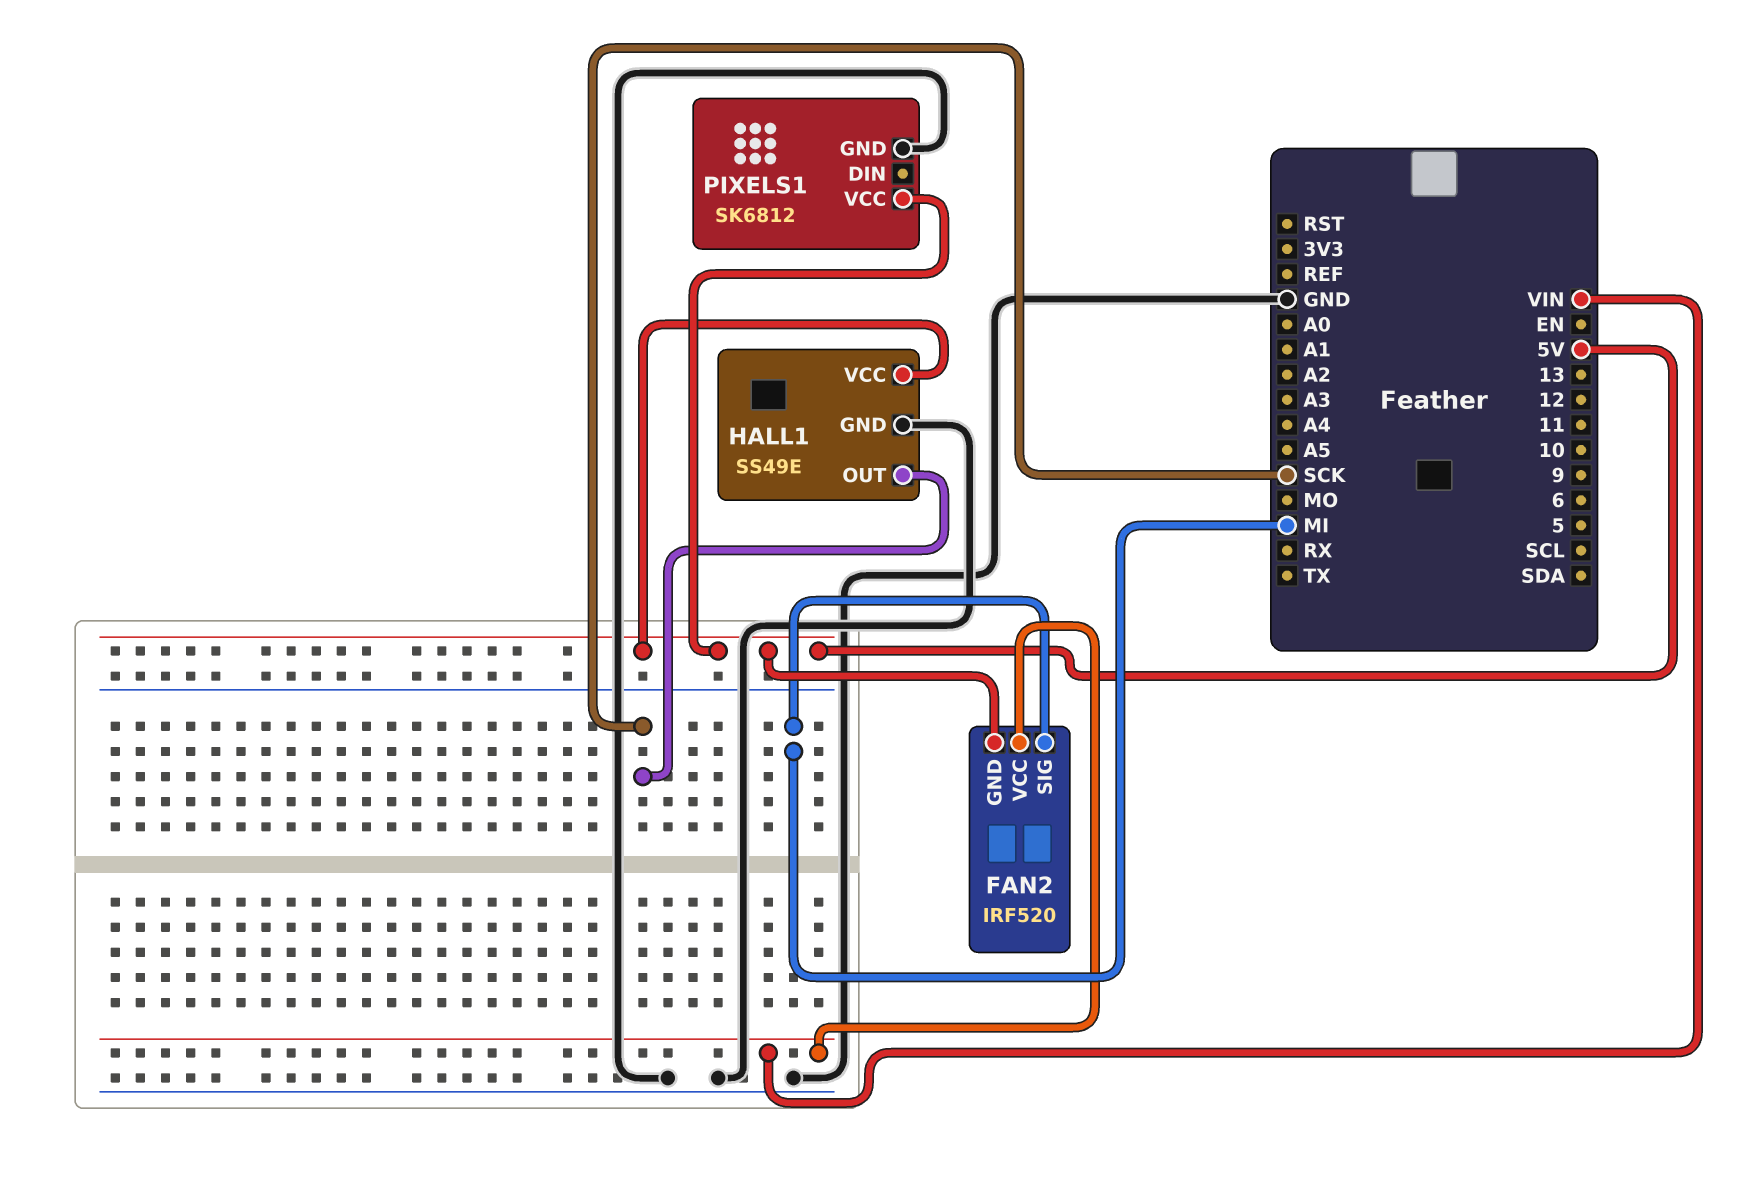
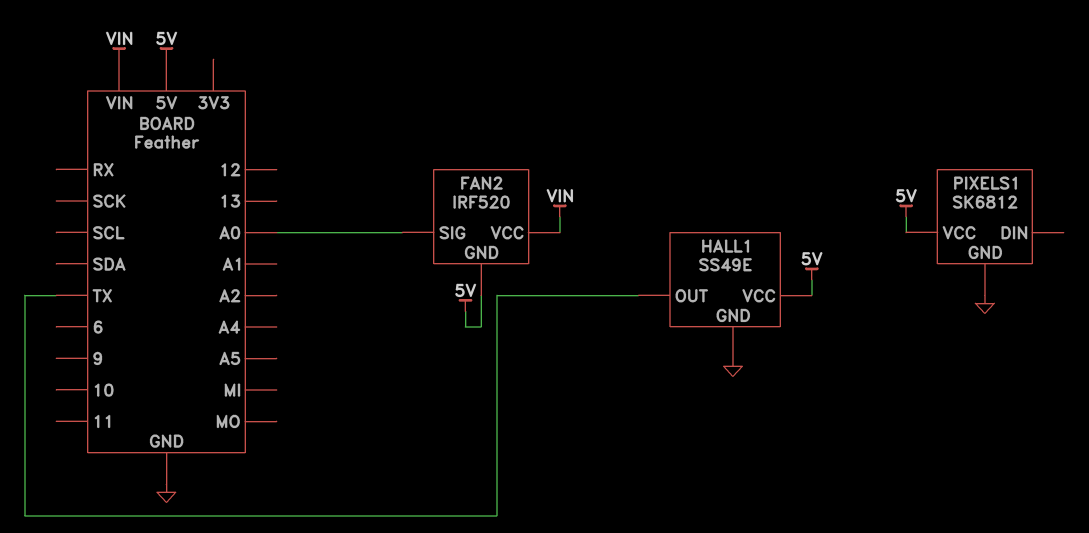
FAN2 pin SIG: MI -> A0
HALL1 pin OUT: SCK -> TX

